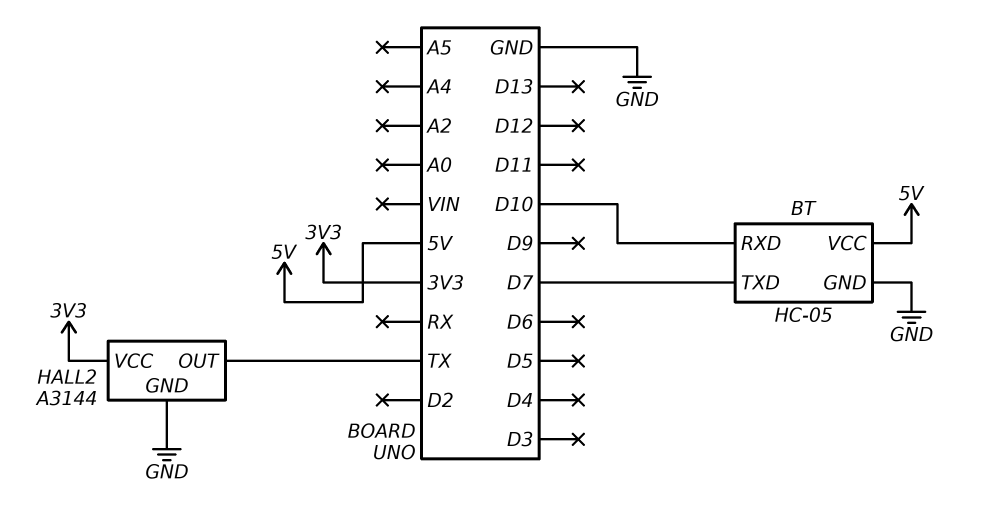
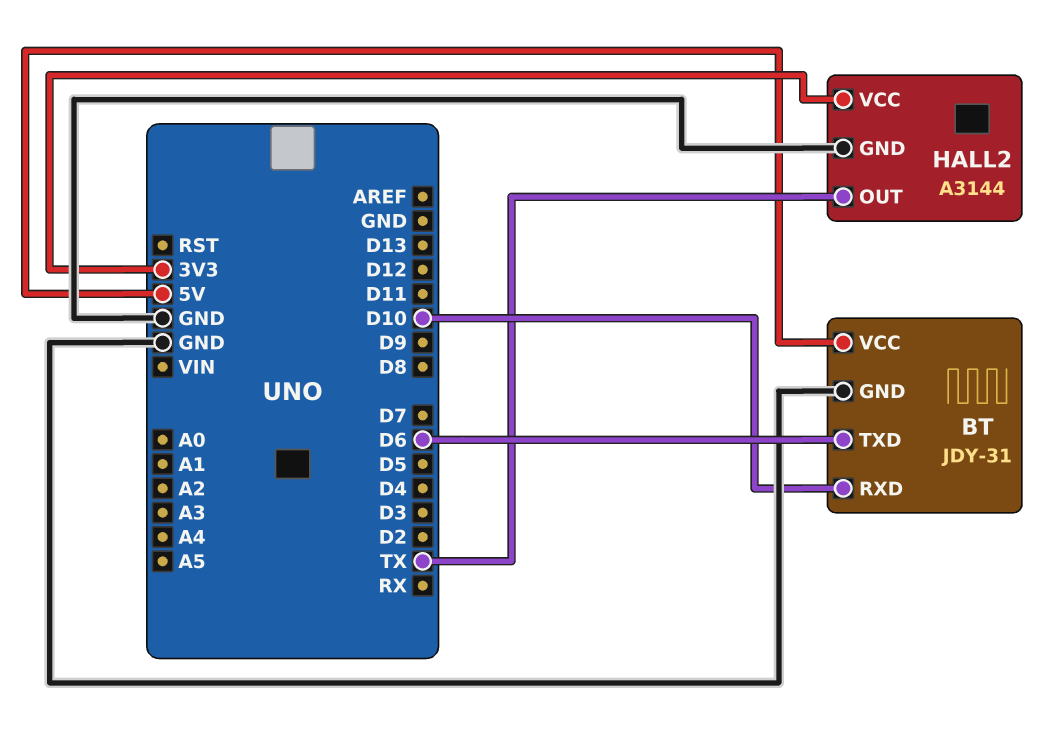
BT: HC-05 -> JDY-31
BT pin TXD: D7 -> D6

